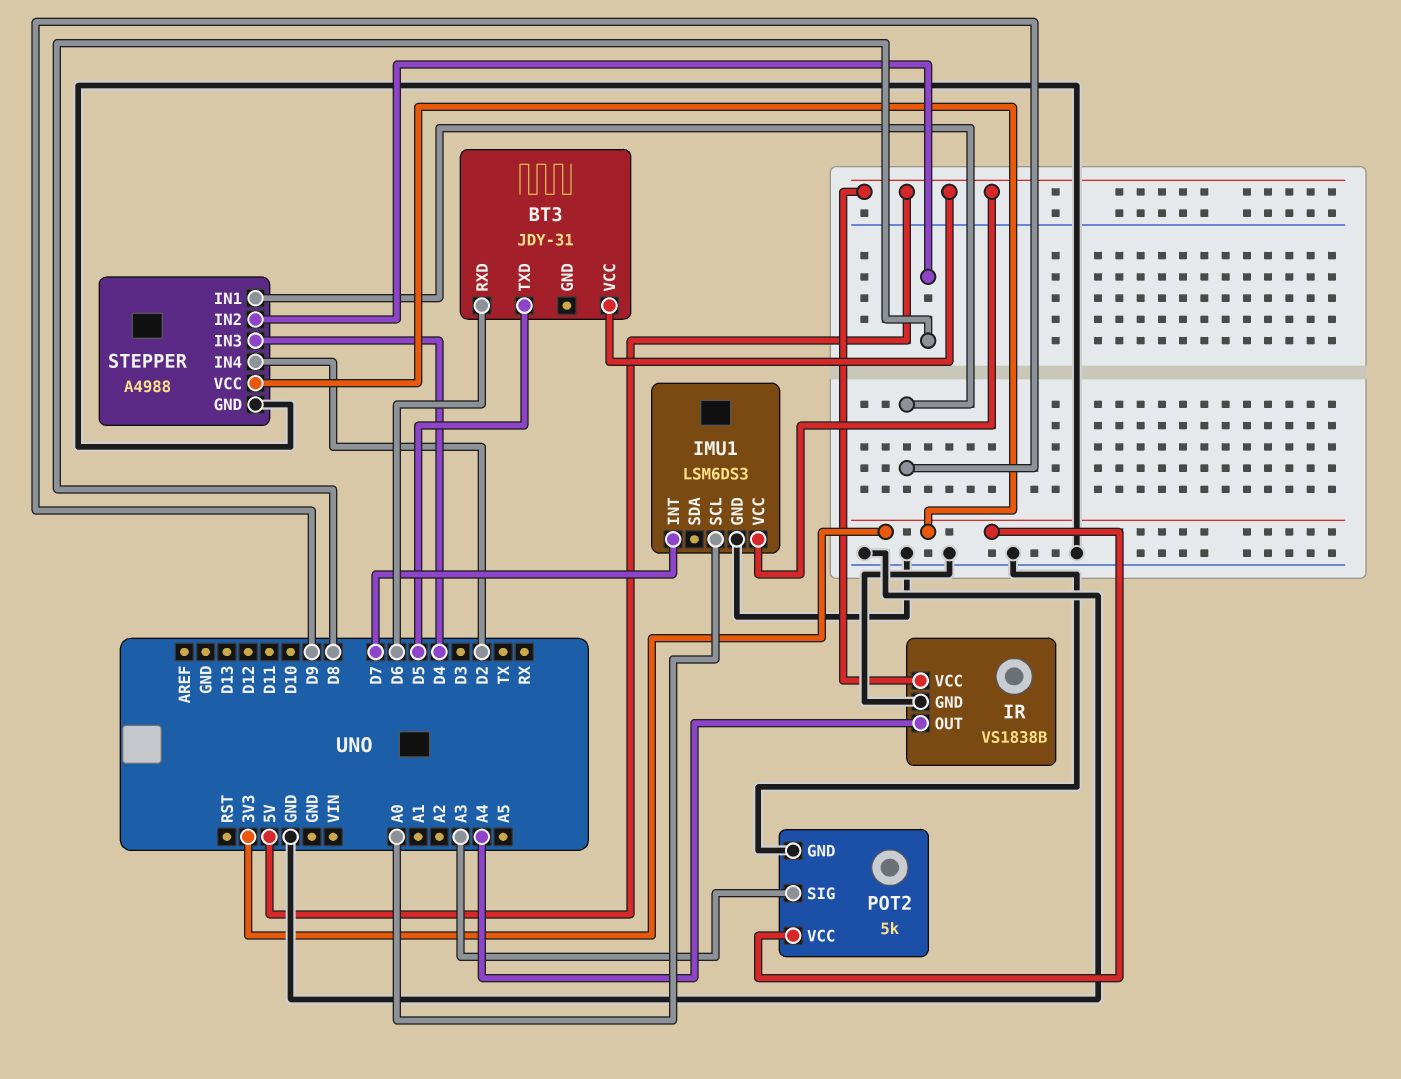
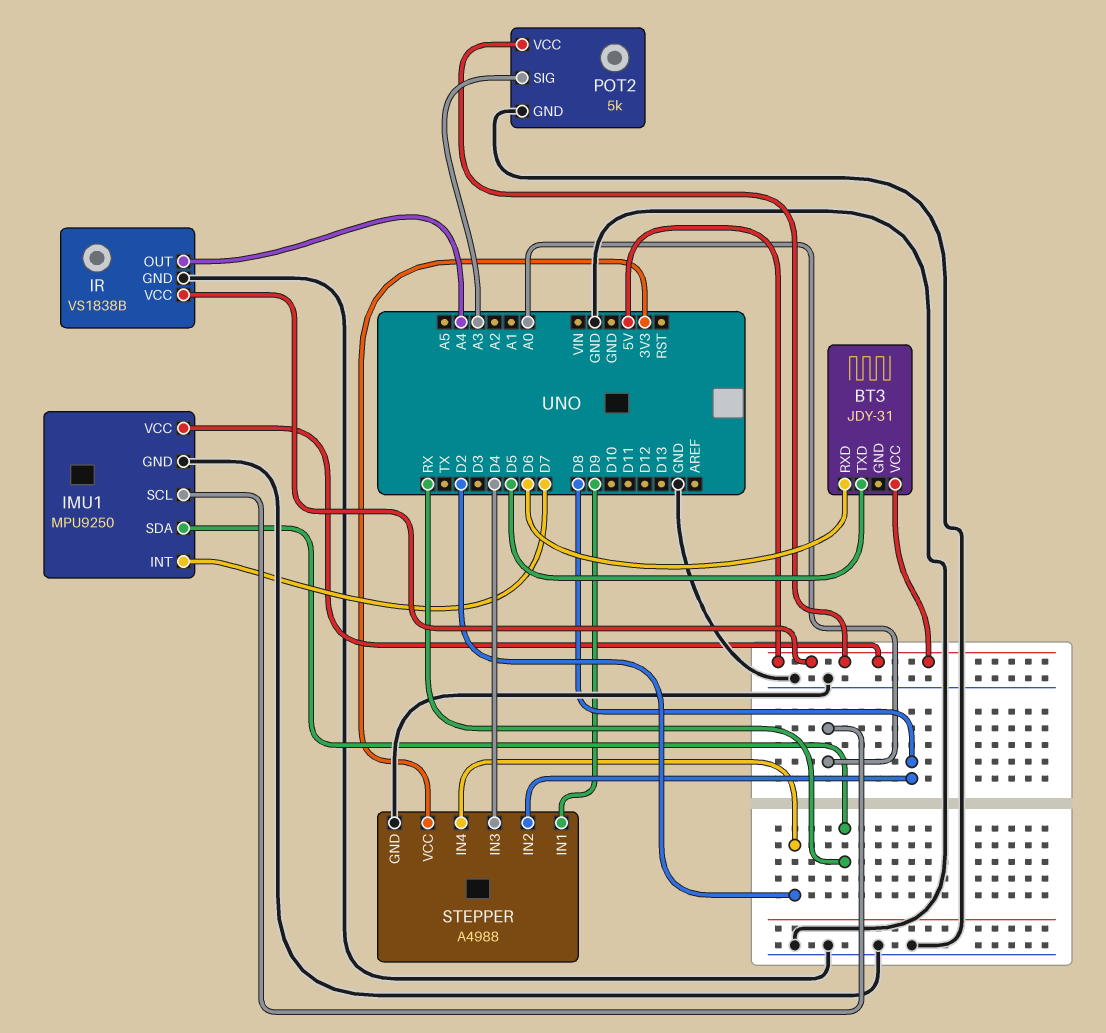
IMU1: LSM6DS3 -> MPU9250
IMU1 pin SDA: none -> RX
POT2 pin VCC: 3V3 -> 5V

